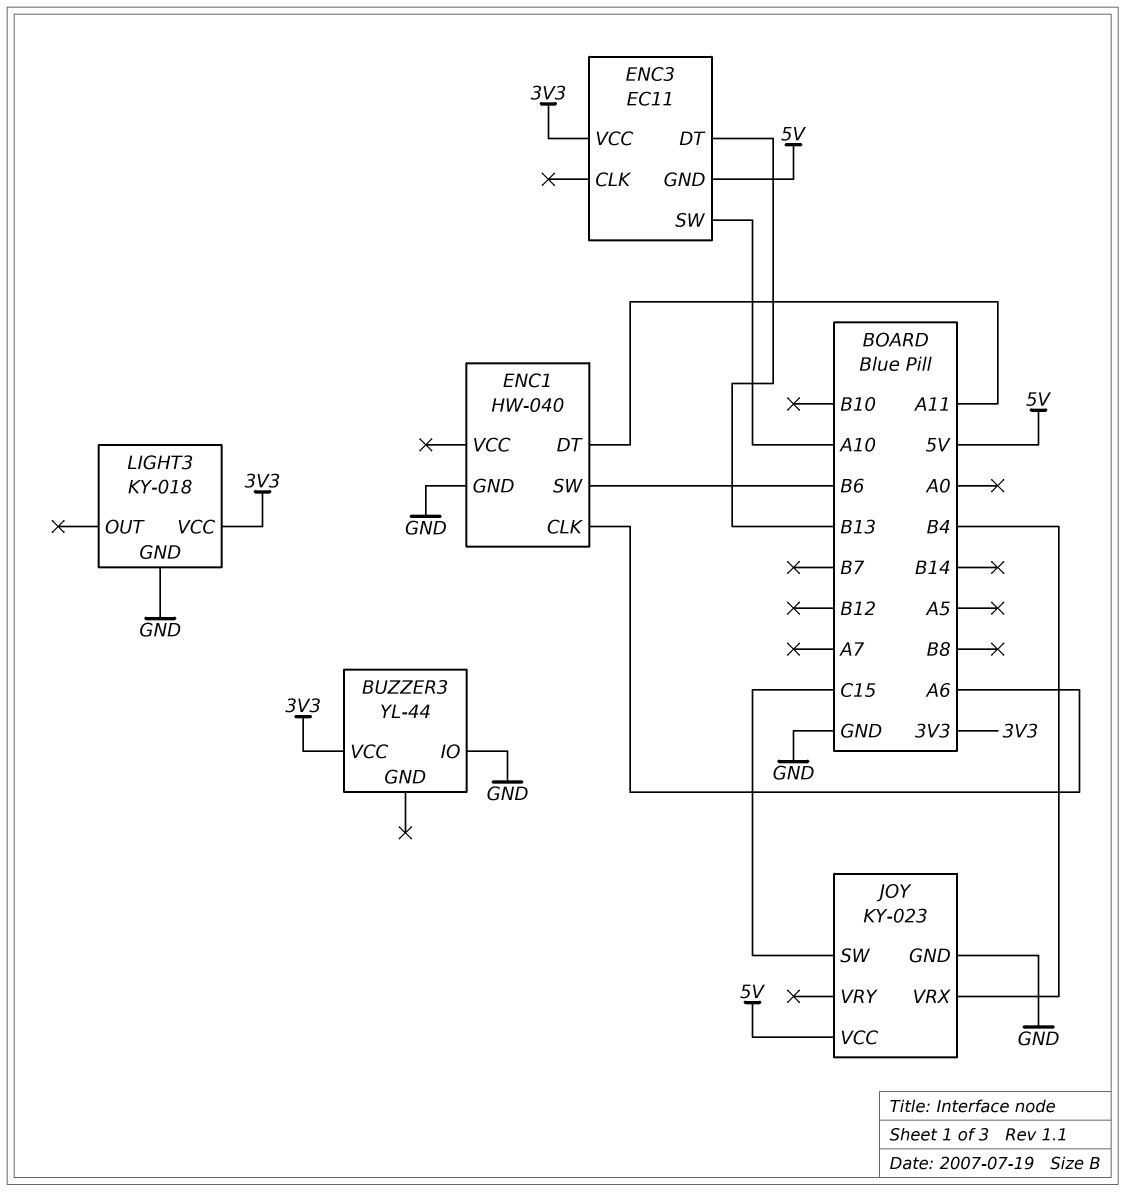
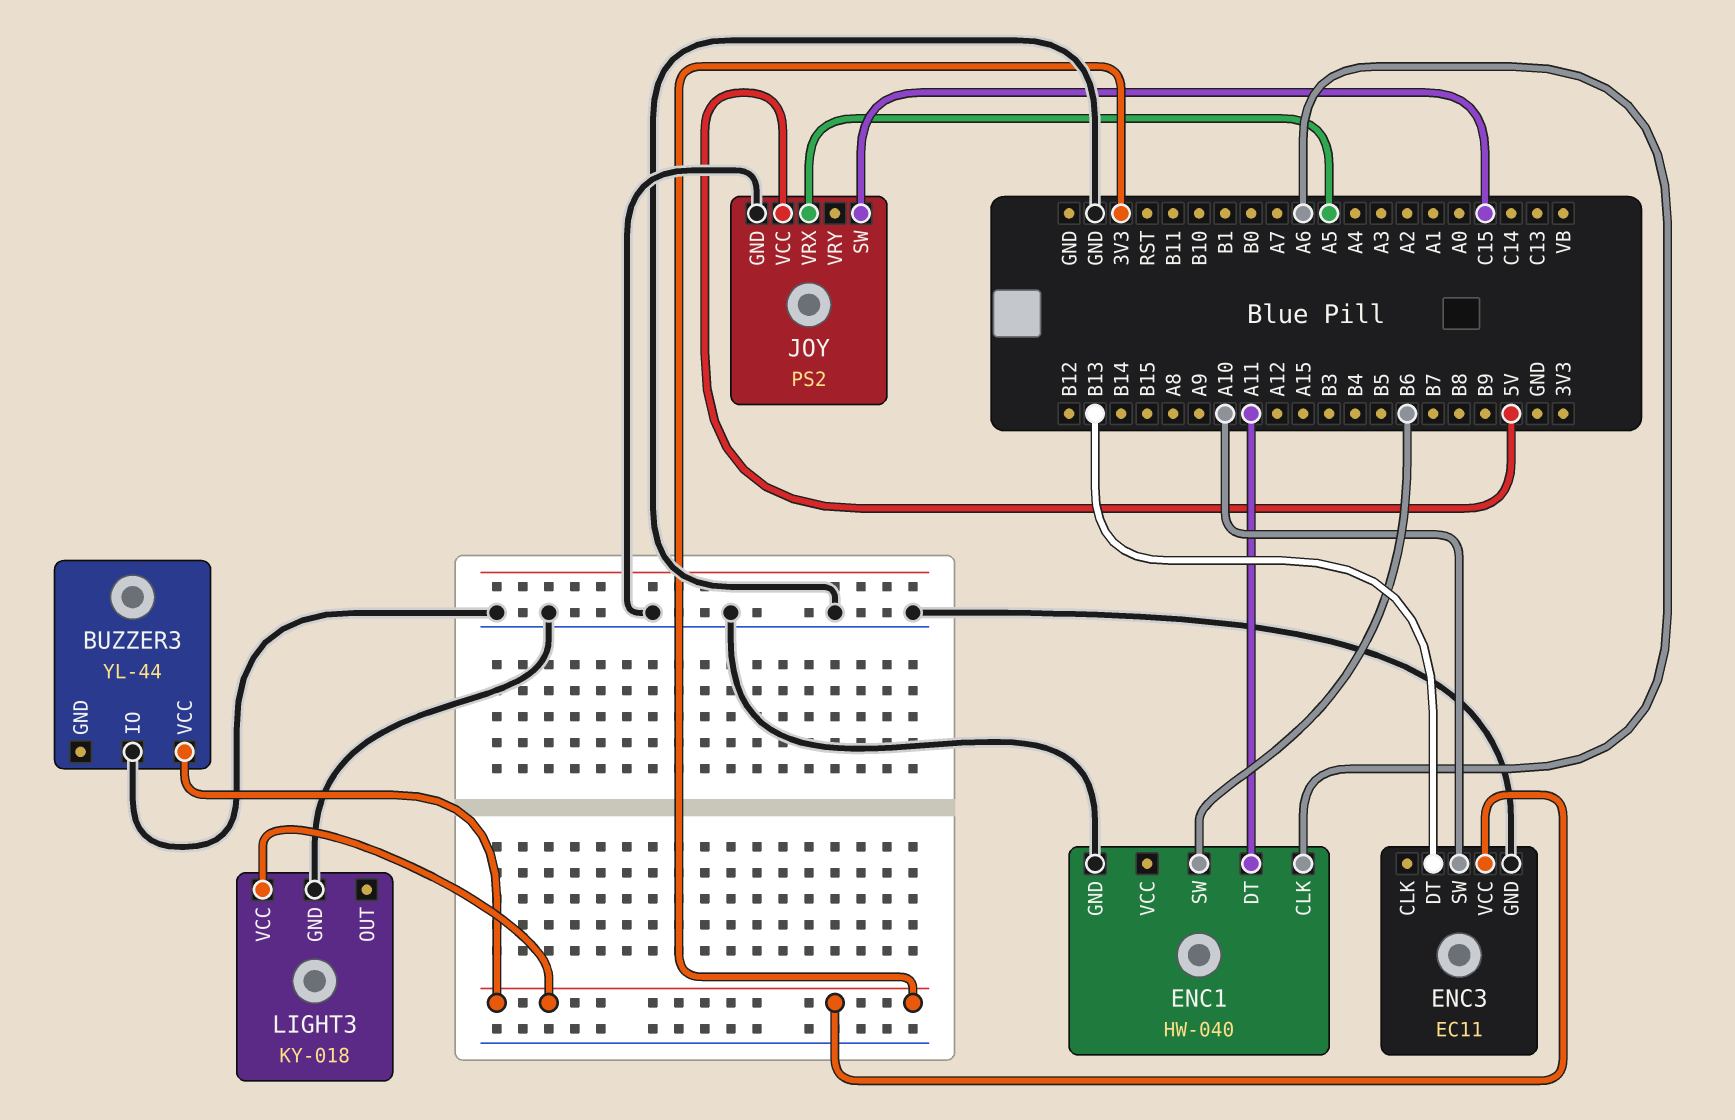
ENC3 pin GND: 5V -> GND
JOY: KY-023 -> PS2
JOY pin VRX: B4 -> A5

